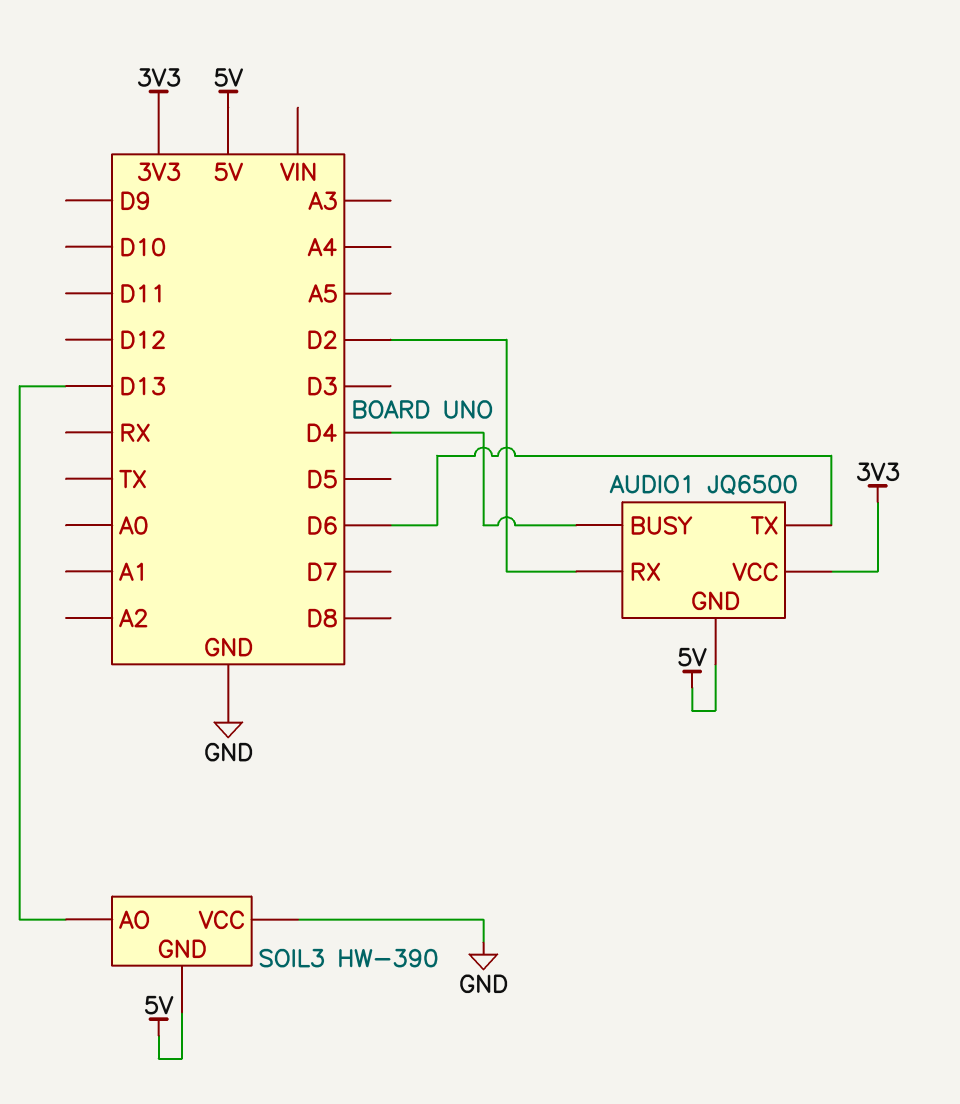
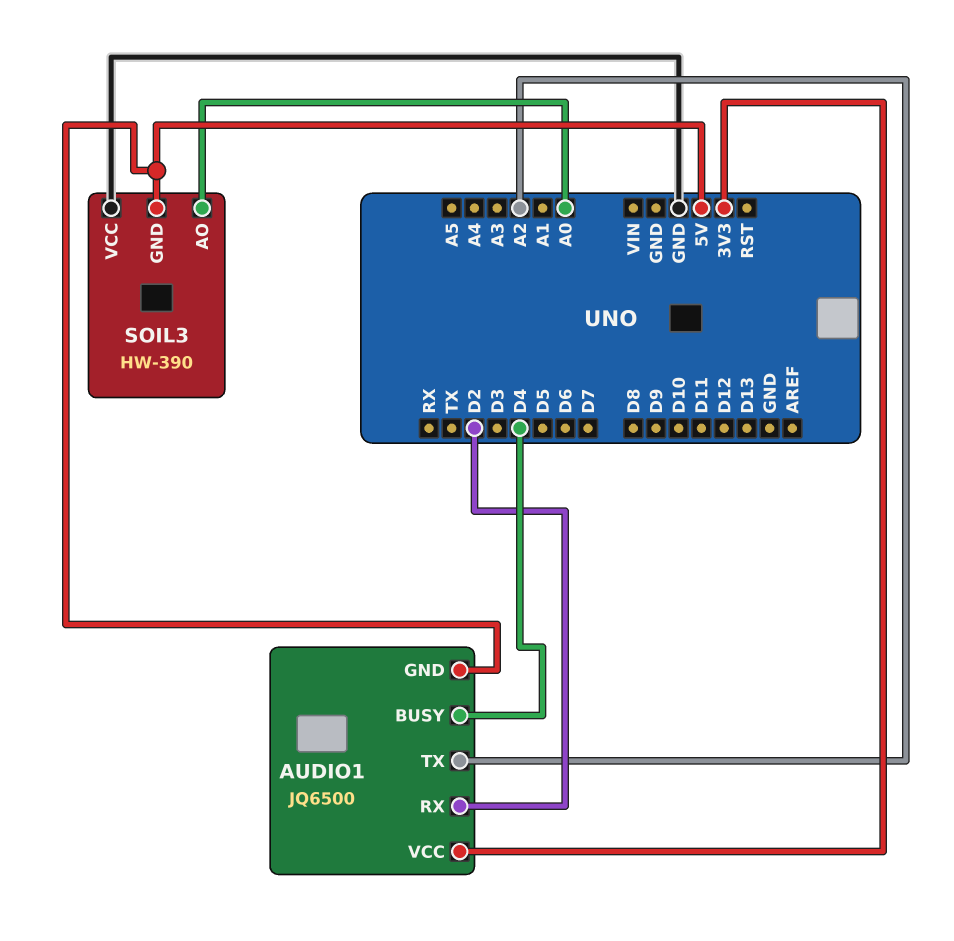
AUDIO1 pin TX: D6 -> A2
SOIL3 pin AO: D13 -> A0

